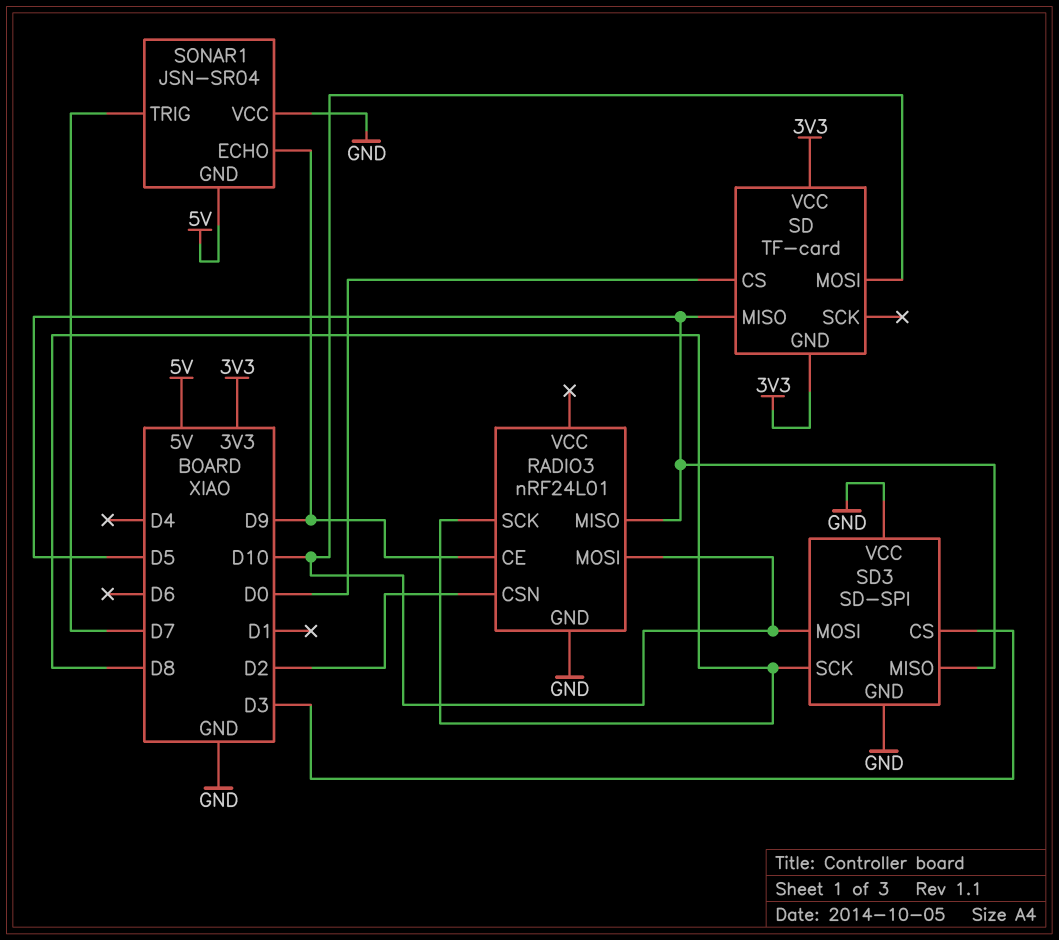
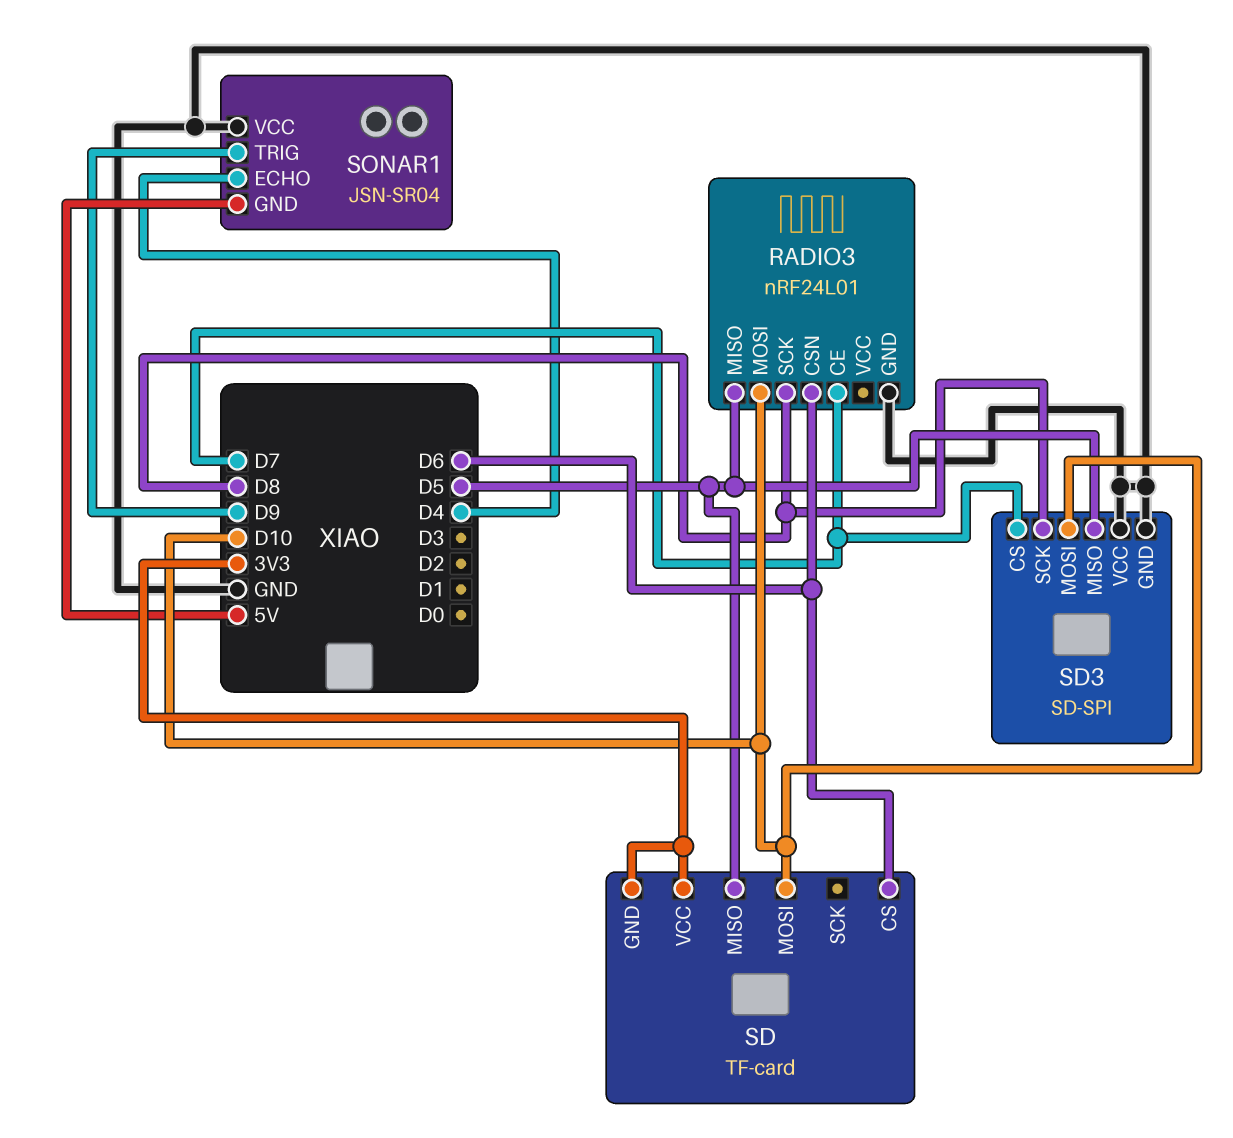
RADIO3 pin CE: D9 -> D7
RADIO3 pin CSN: D2 -> D6
SD pin CS: D0 -> D6
SD3 pin CS: D3 -> D7
SONAR1 pin ECHO: D9 -> D4
SONAR1 pin TRIG: D7 -> D9

